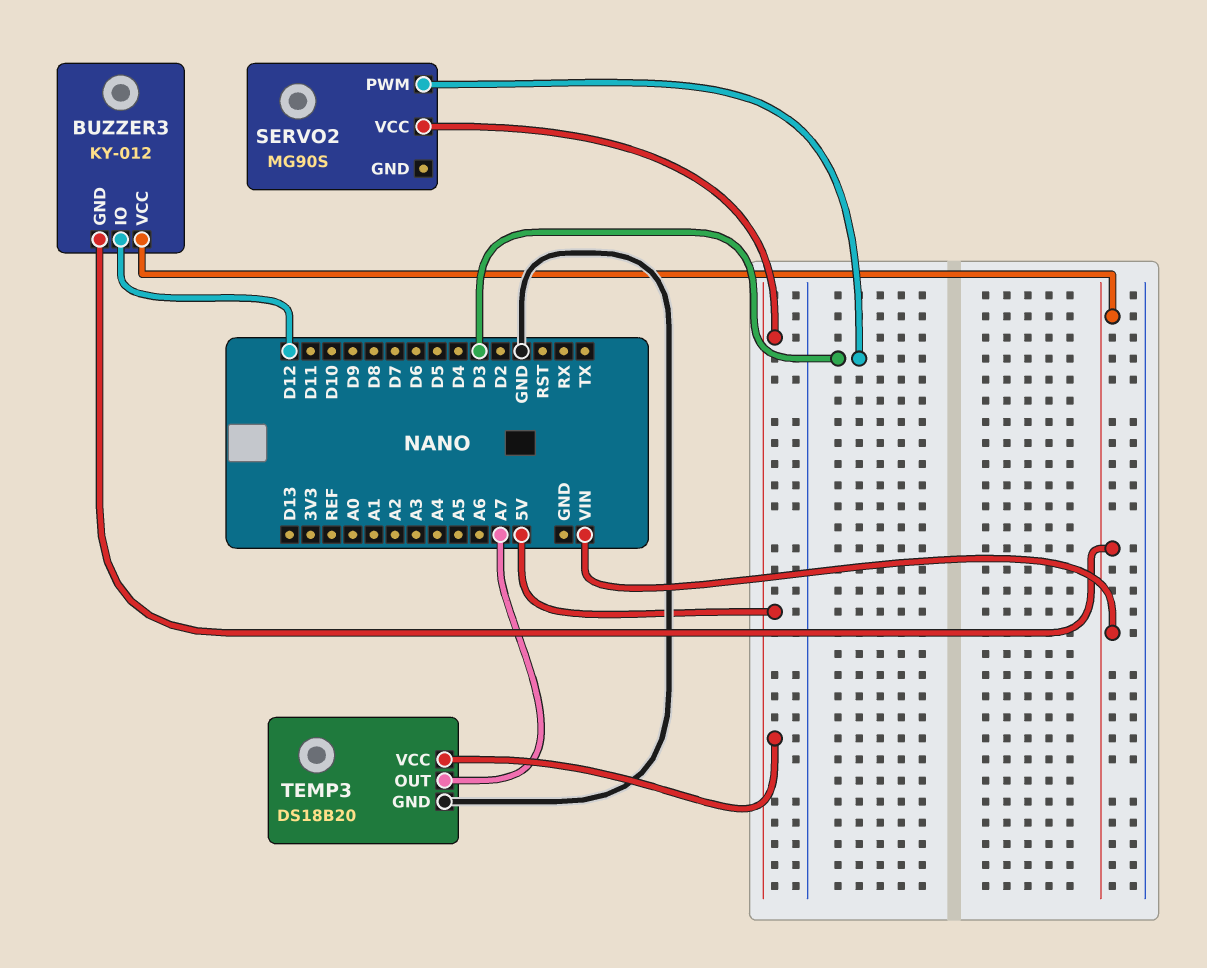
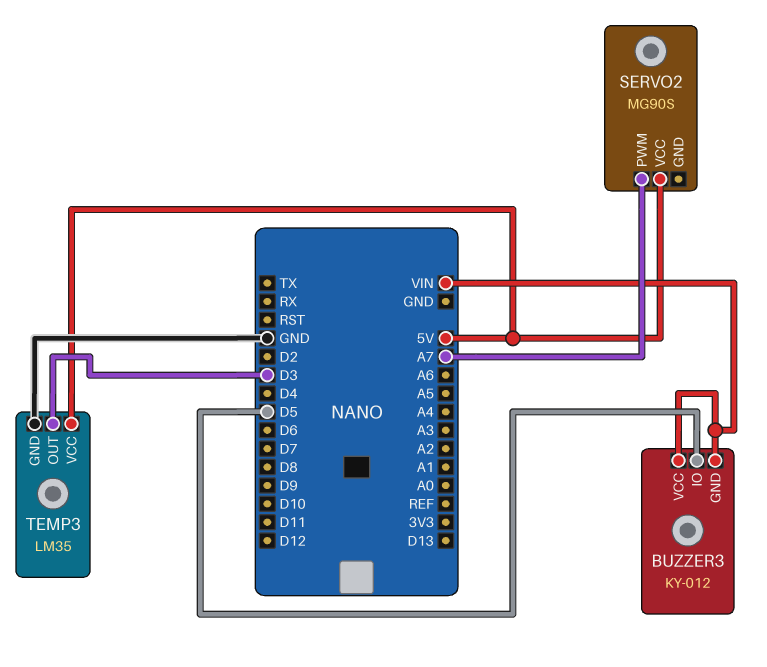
BUZZER3 pin IO: D12 -> D5
SERVO2 pin PWM: D3 -> A7
TEMP3: DS18B20 -> LM35
TEMP3 pin OUT: A7 -> D3

